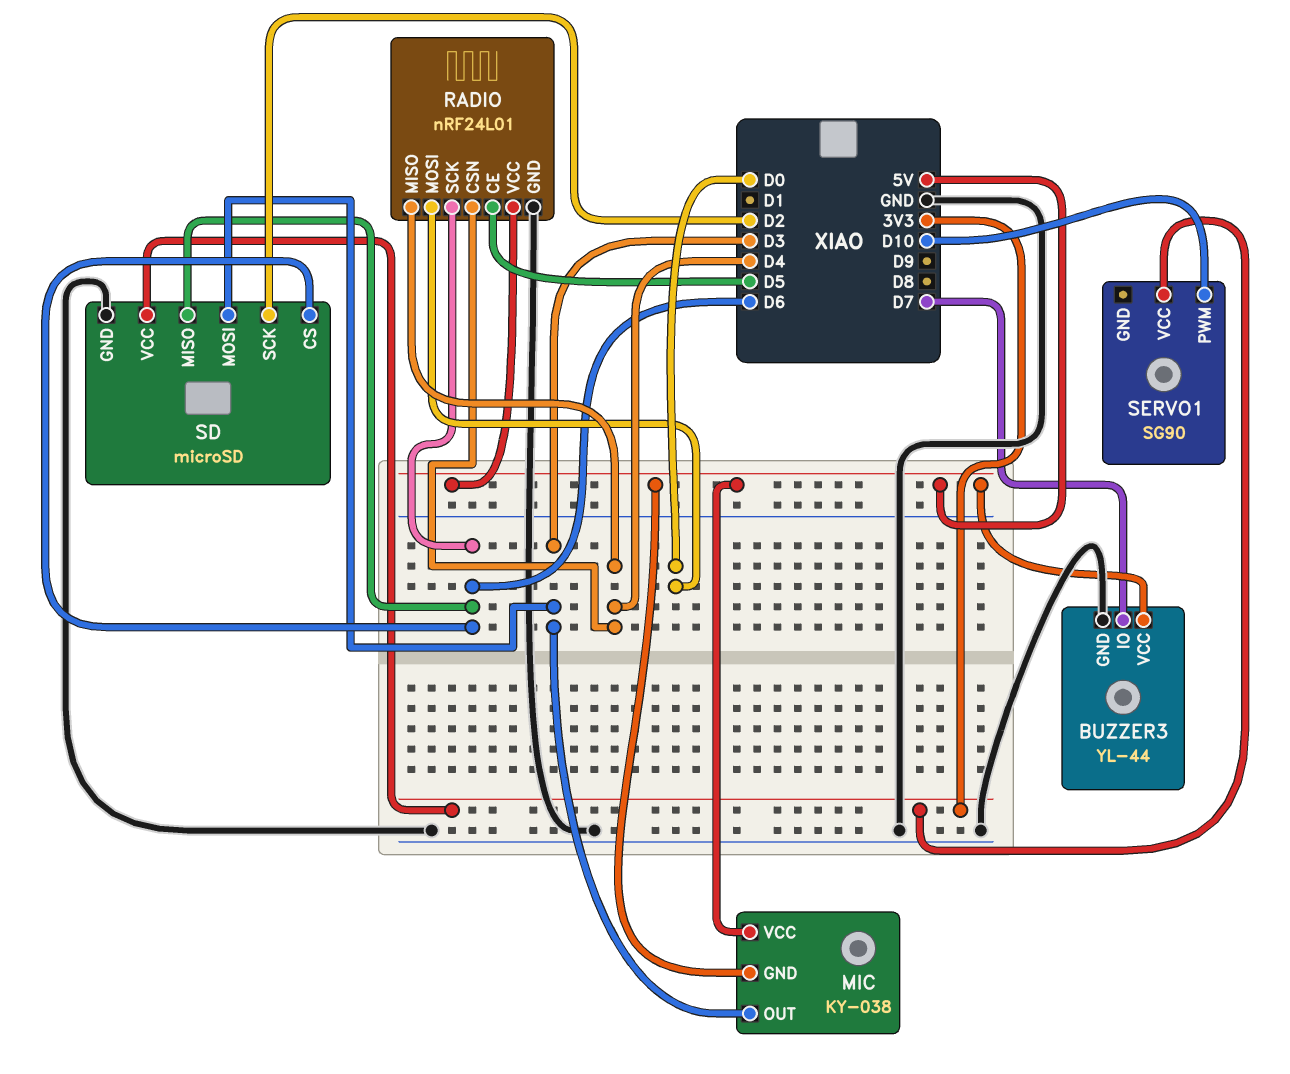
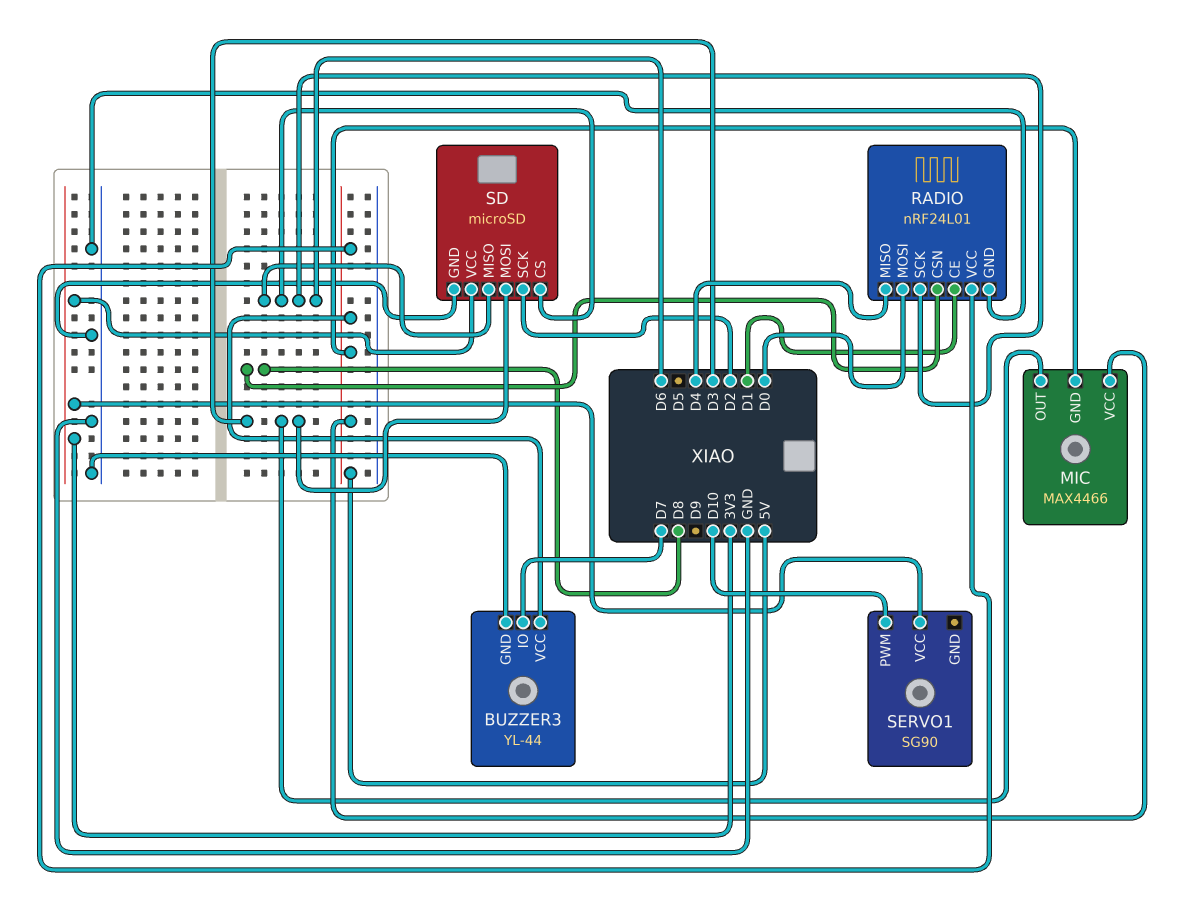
MIC: KY-038 -> MAX4466
RADIO pin CE: D5 -> D1
RADIO pin CSN: D4 -> D8

